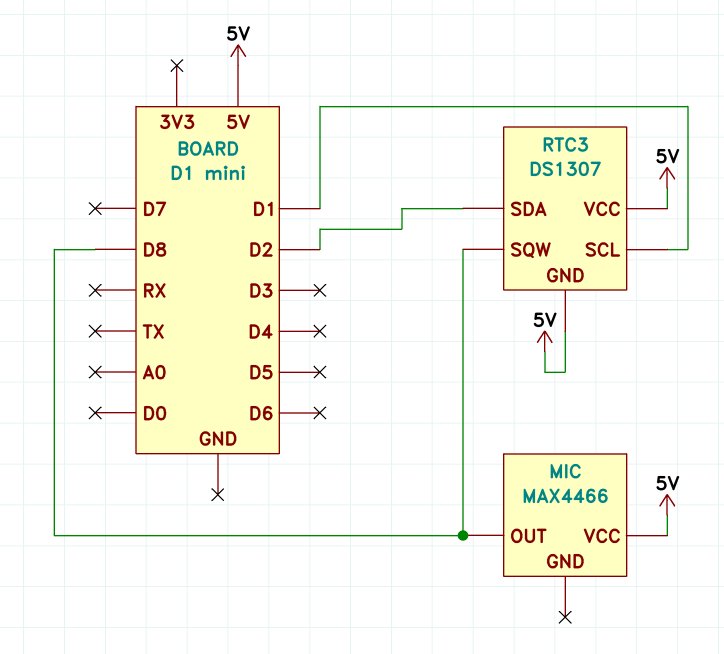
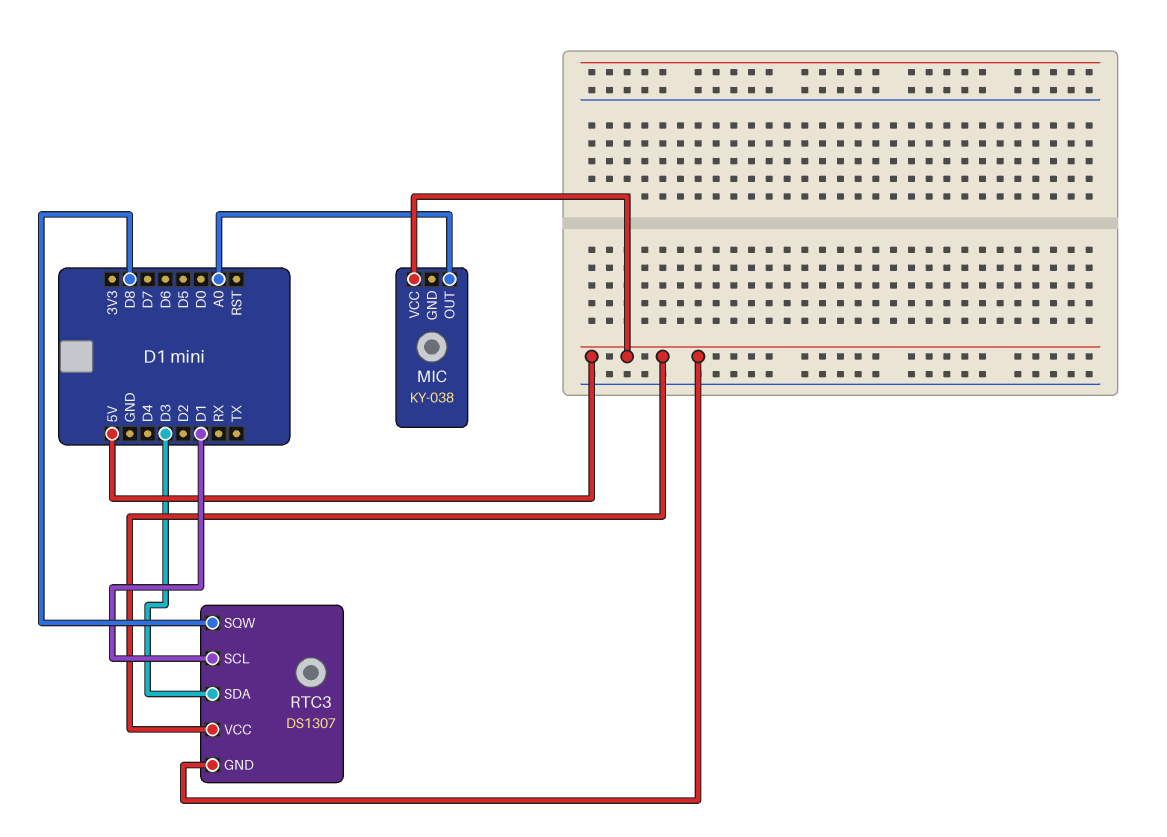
MIC: MAX4466 -> KY-038
MIC pin OUT: D8 -> A0
RTC3 pin SDA: D2 -> D3

